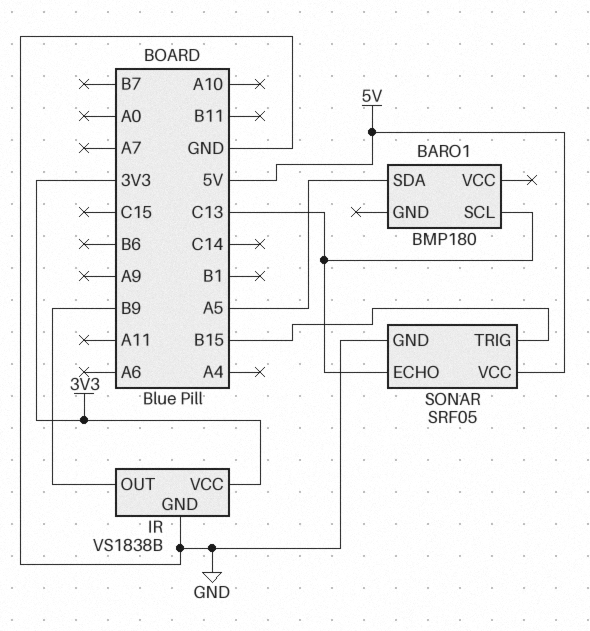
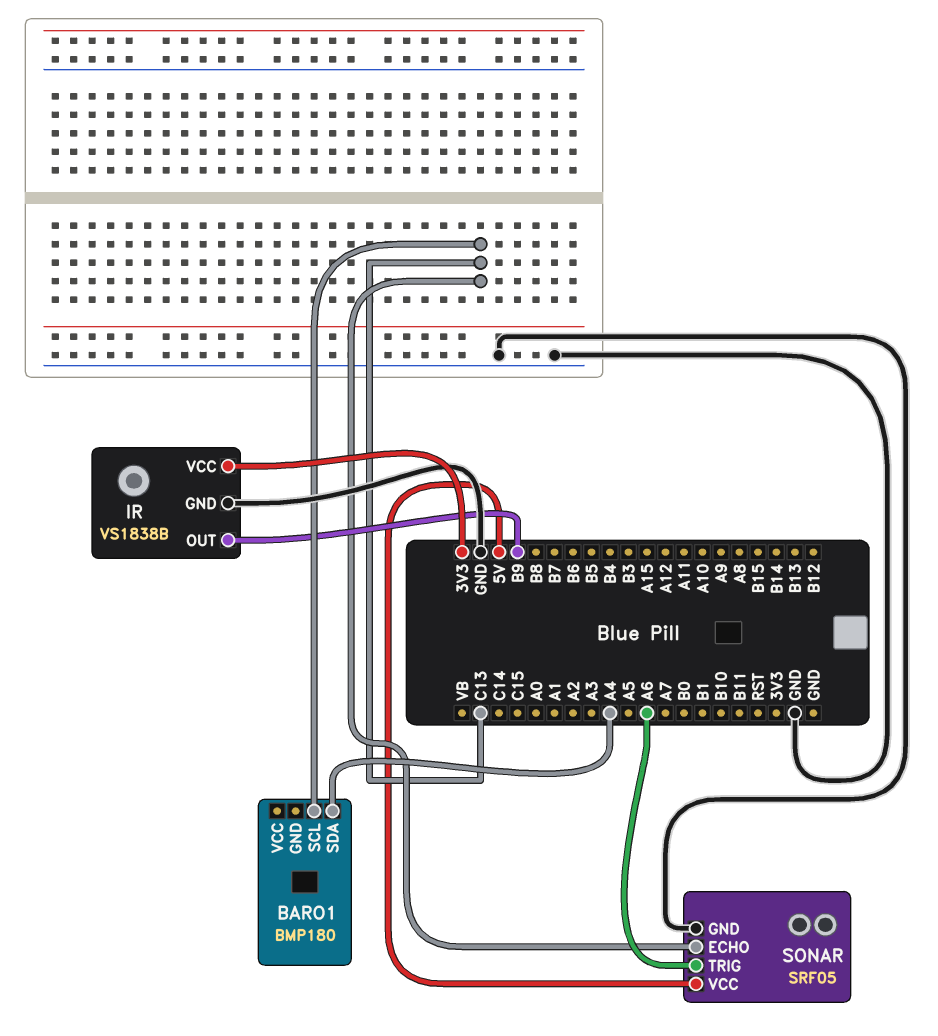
BARO1 pin SDA: A5 -> A4
SONAR pin TRIG: B15 -> A6

